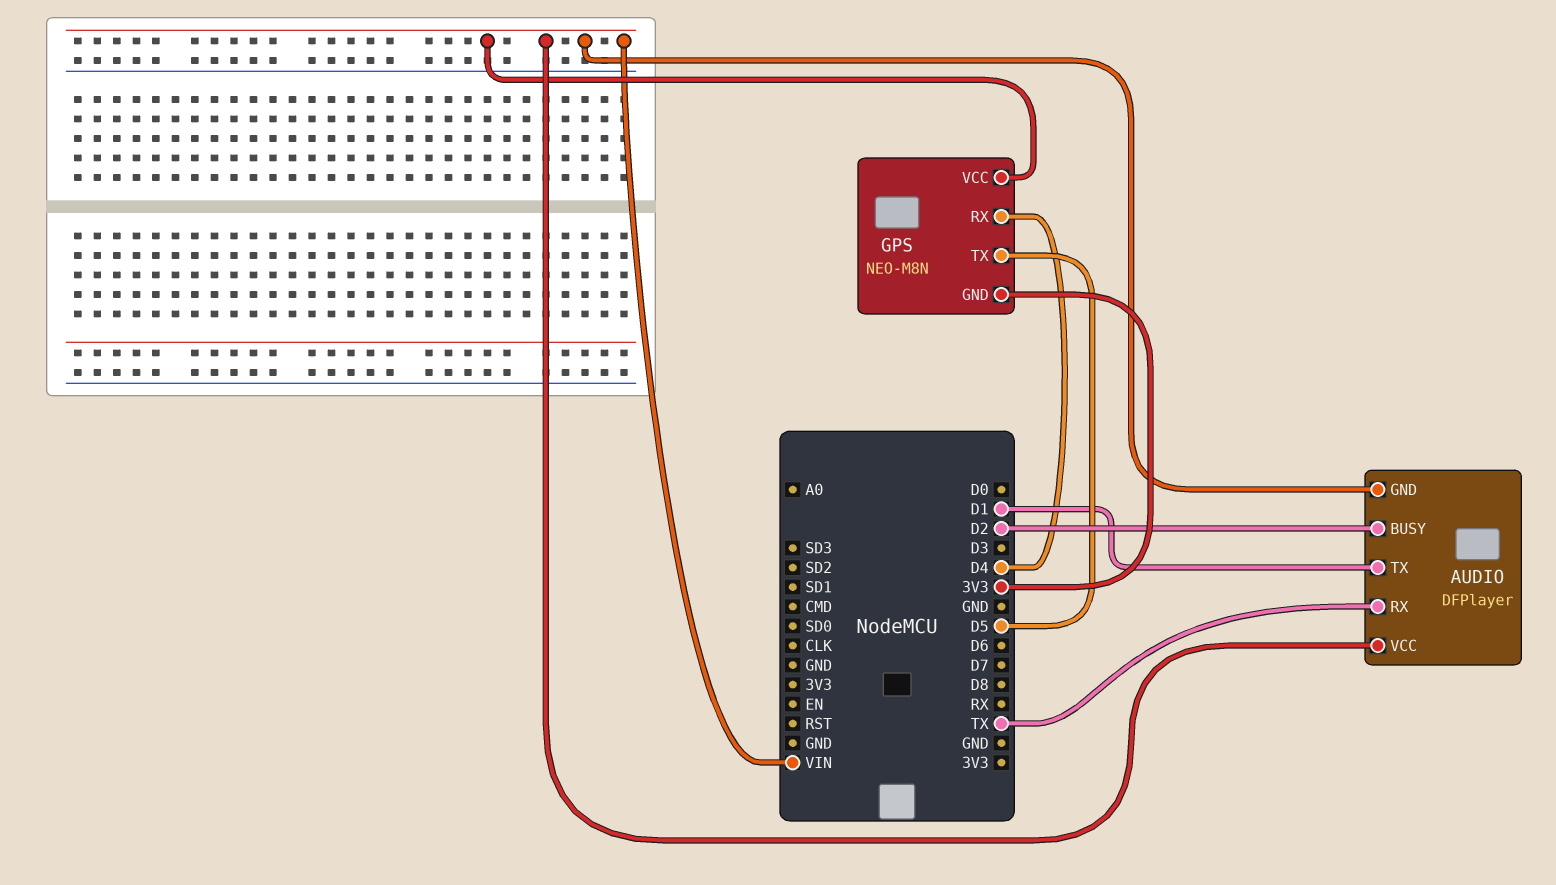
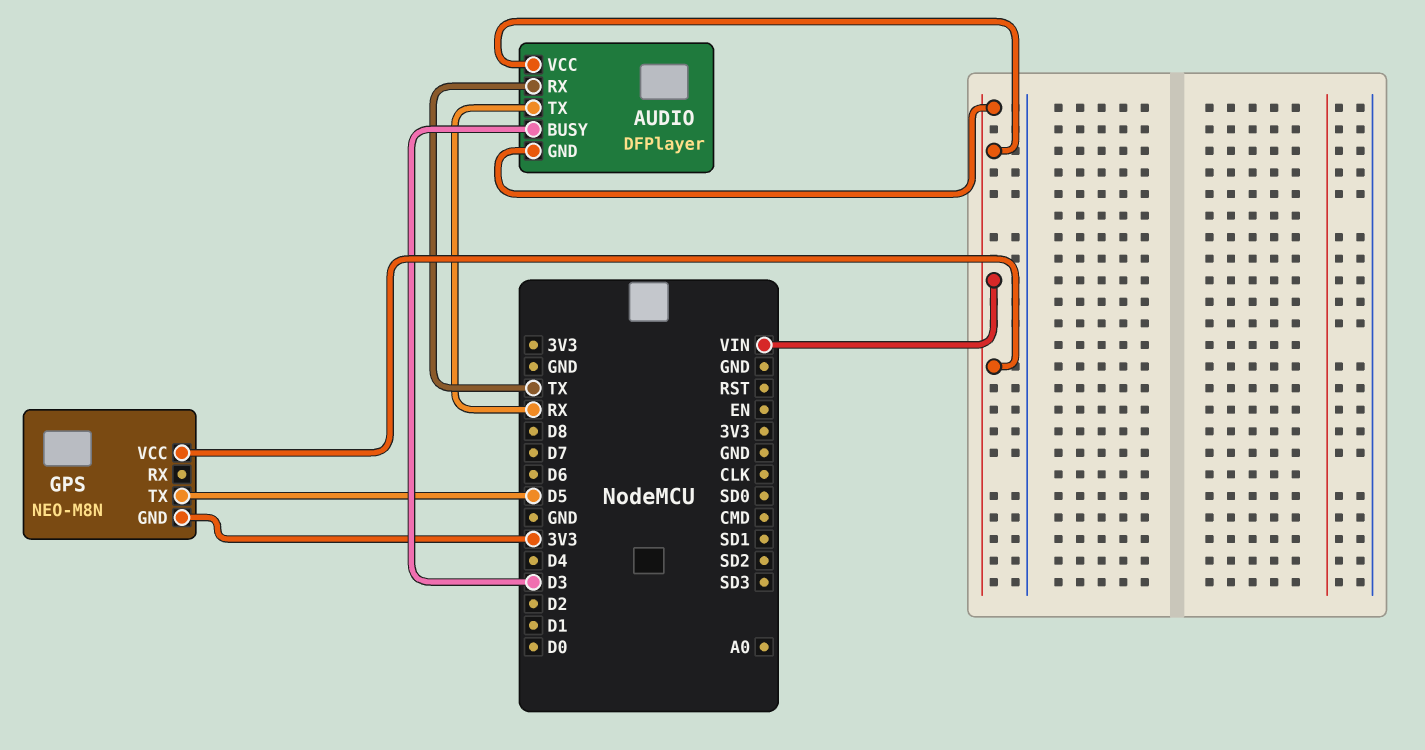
AUDIO pin BUSY: D2 -> D3
AUDIO pin TX: D1 -> RX
GPS pin RX: D4 -> none

